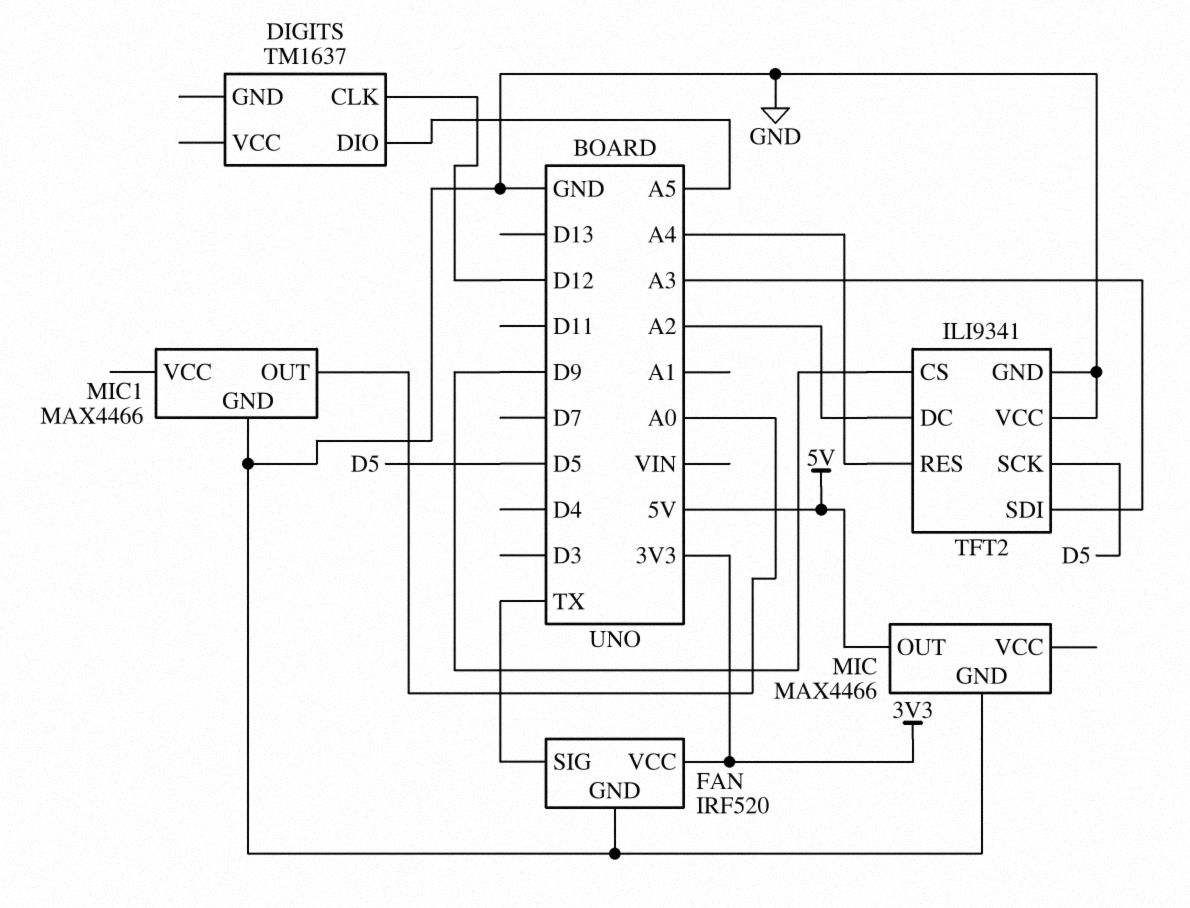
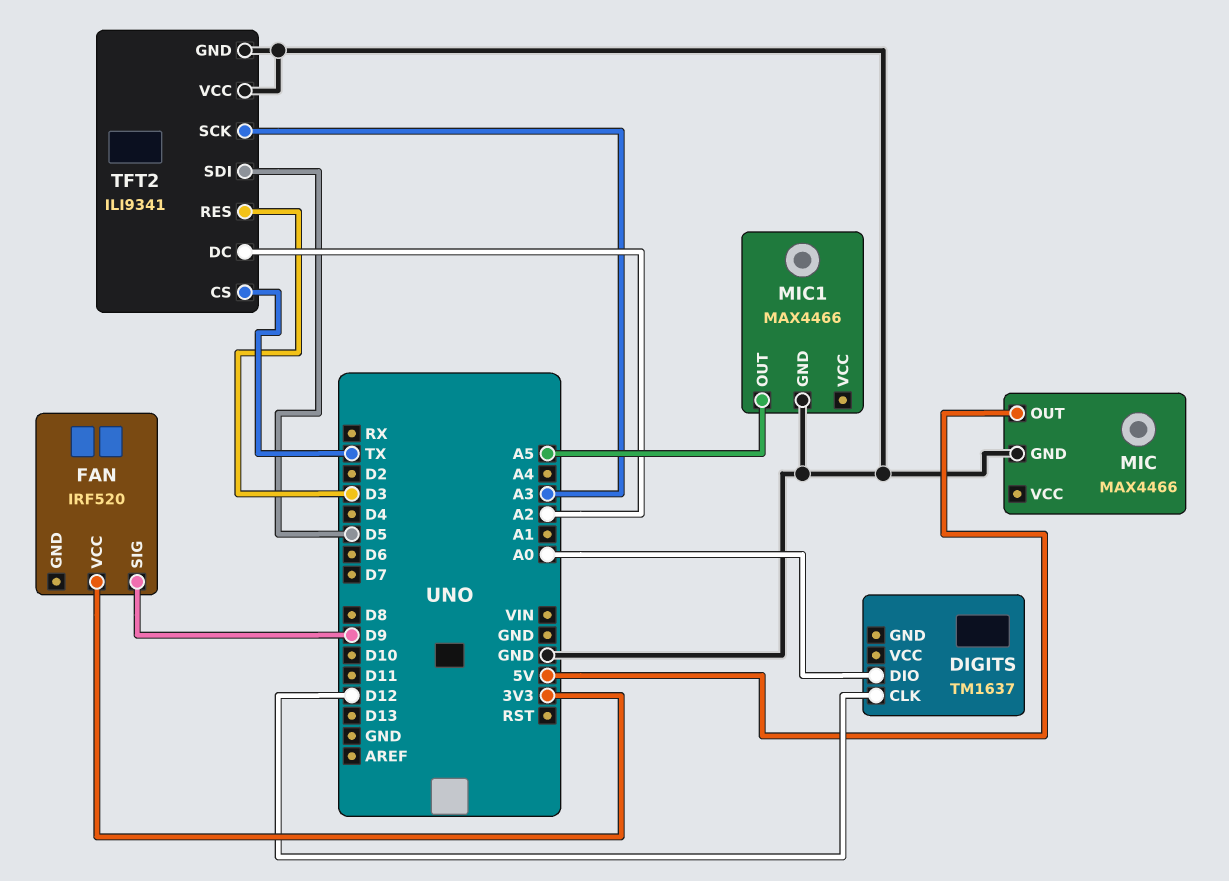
DIGITS pin DIO: A5 -> A0
FAN pin GND: GND -> none
FAN pin SIG: TX -> D9
MIC1 pin OUT: A0 -> A5
TFT2 pin CS: D9 -> TX
TFT2 pin RES: A4 -> D3
TFT2 pin SCK: D5 -> A3
TFT2 pin SDI: A3 -> D5

